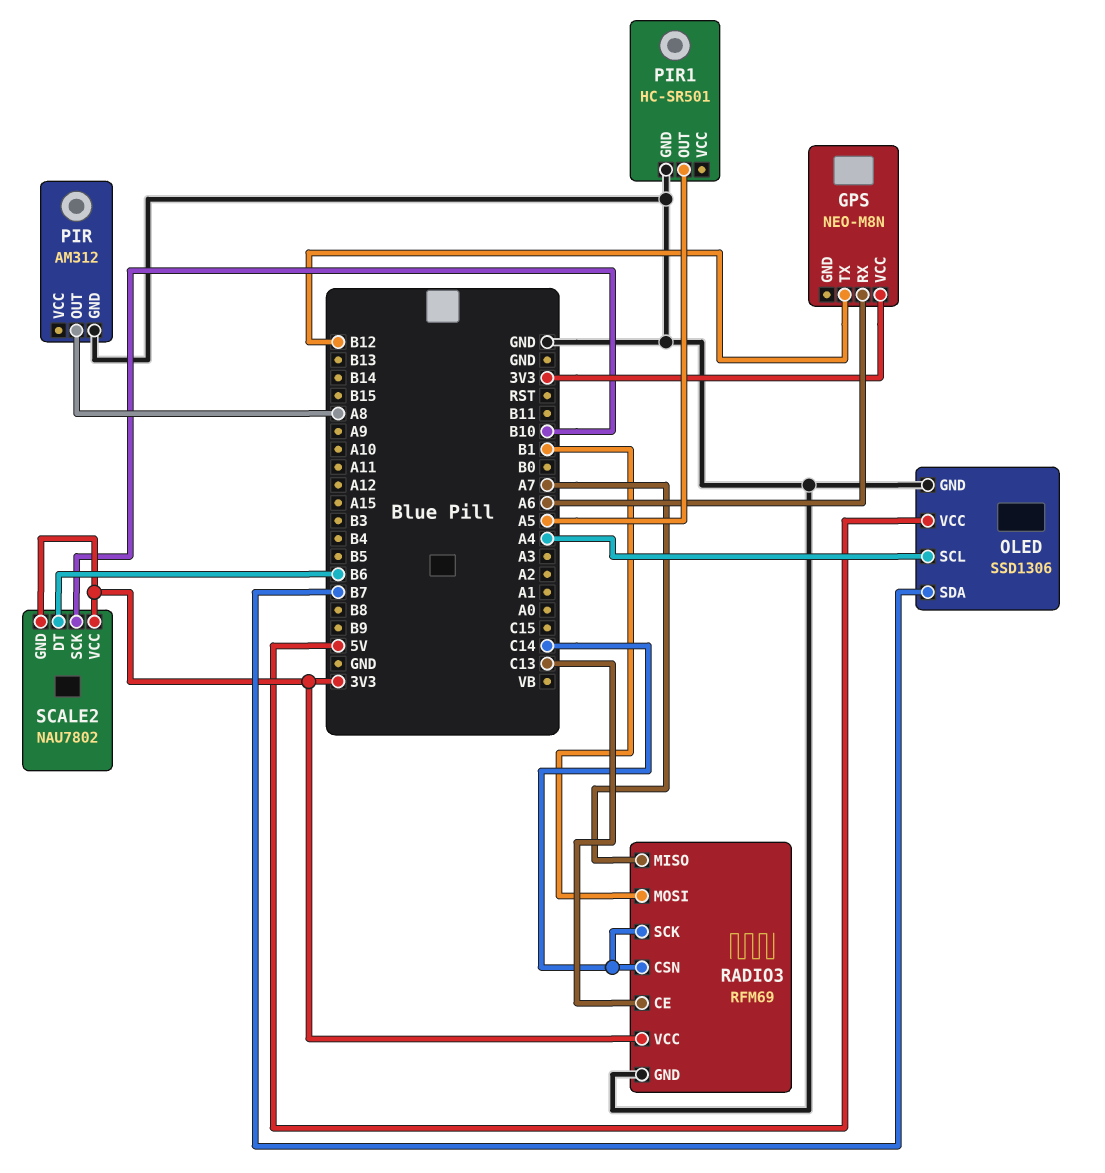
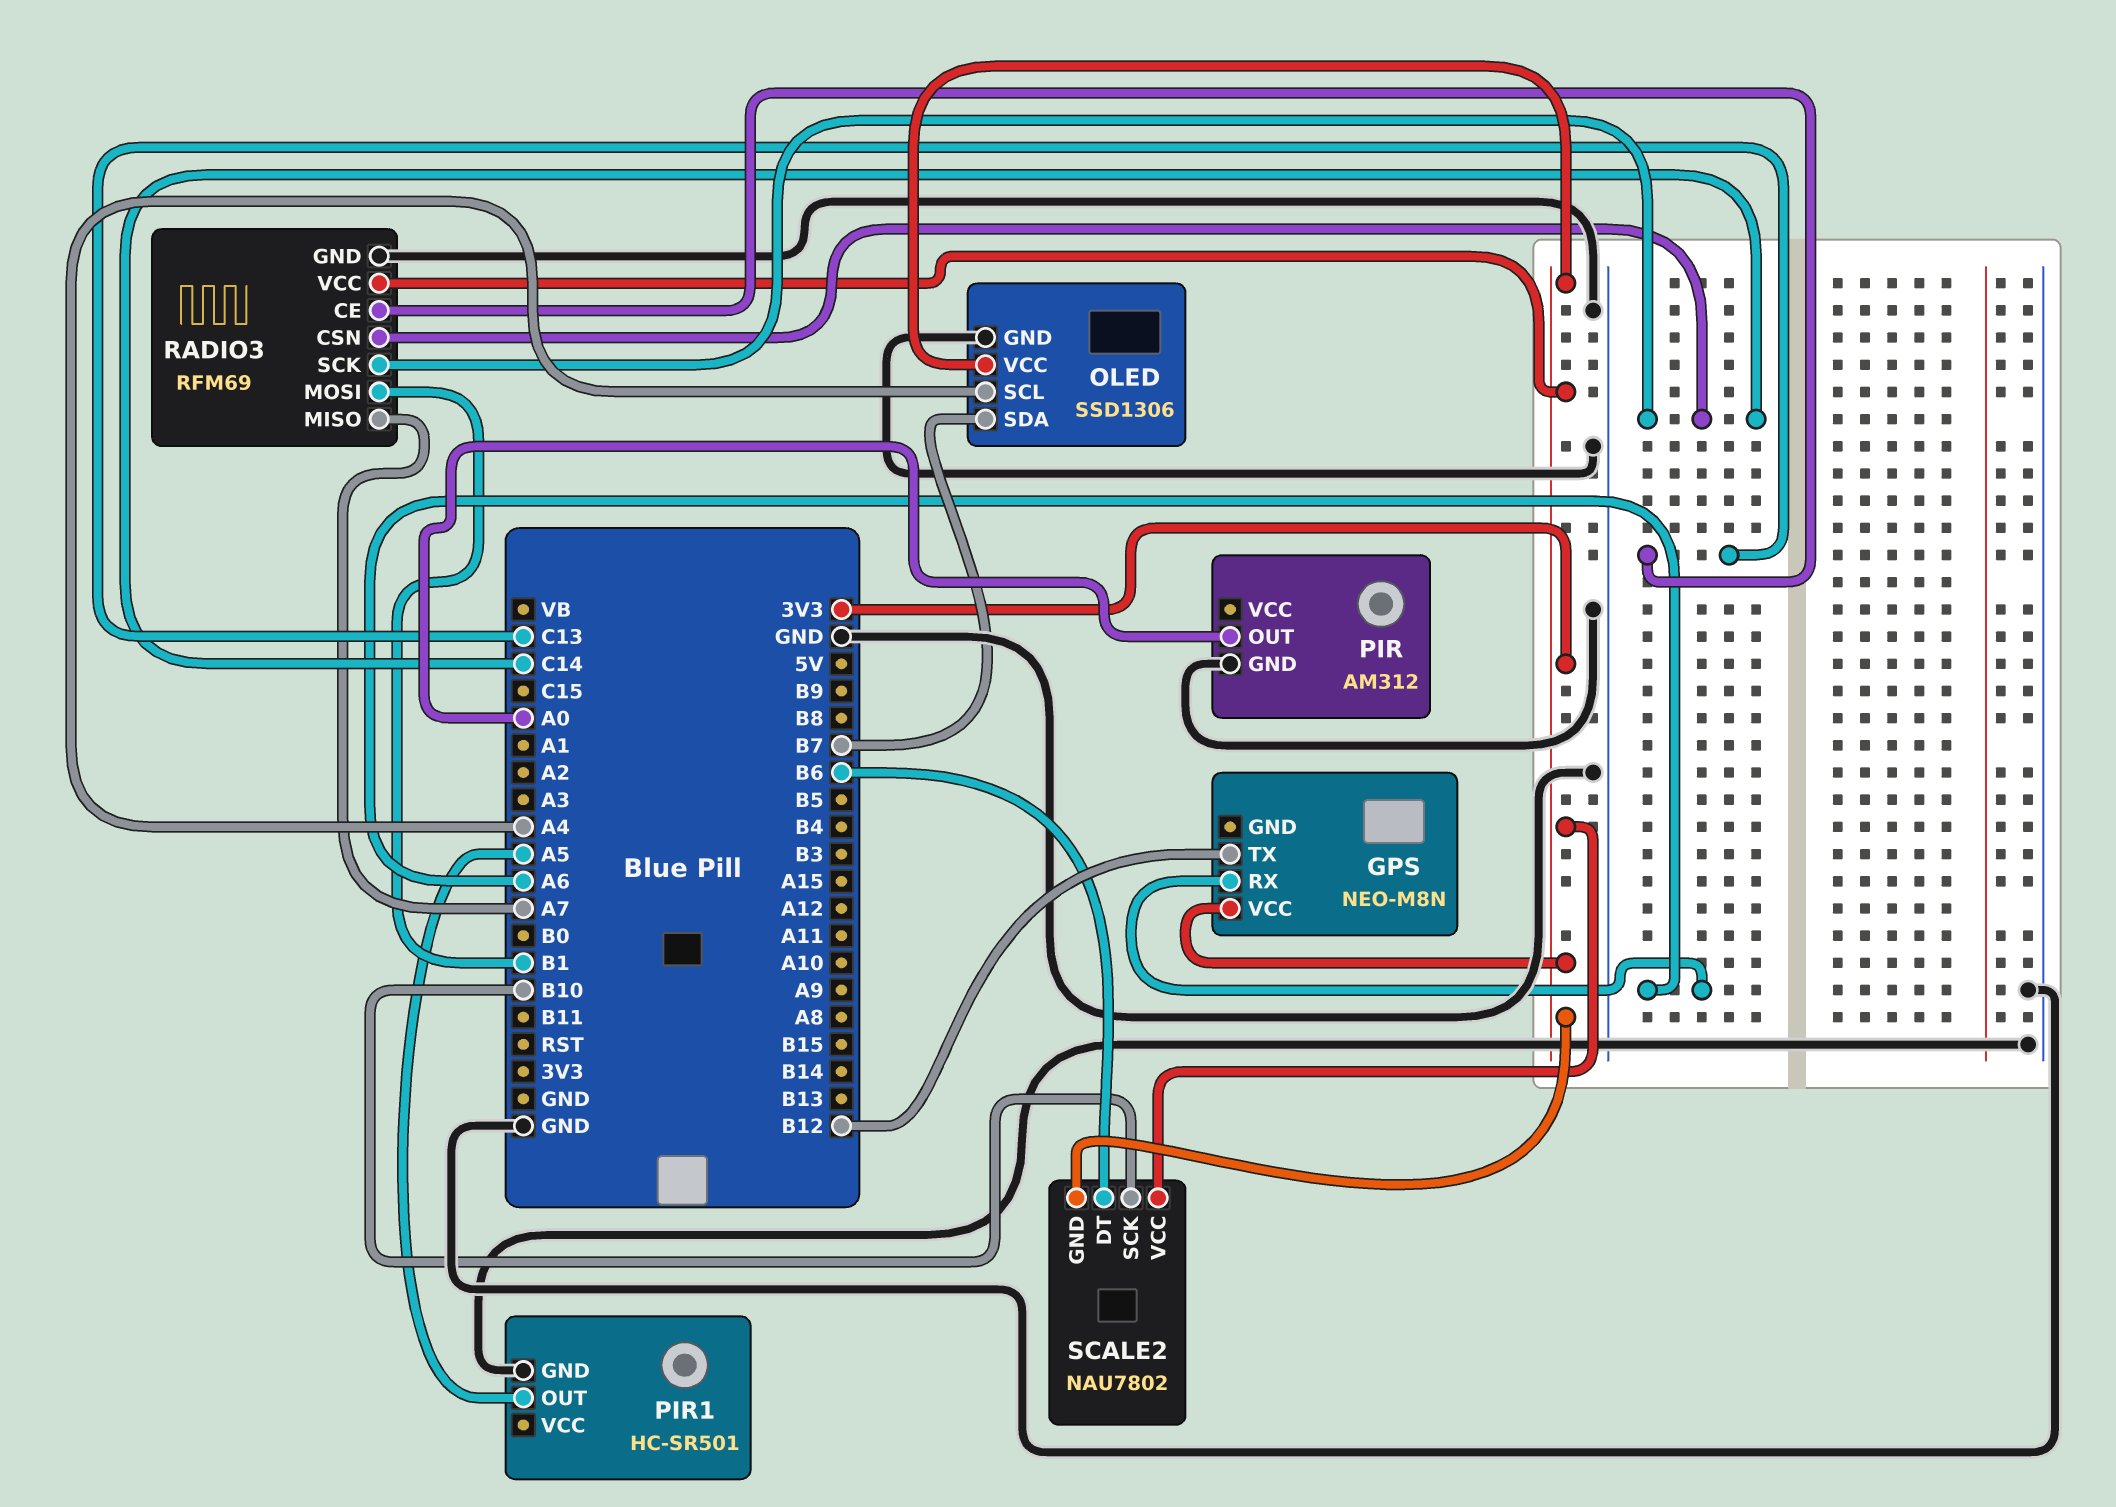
OLED pin VCC: 5V -> 3V3
PIR pin OUT: A8 -> A0

